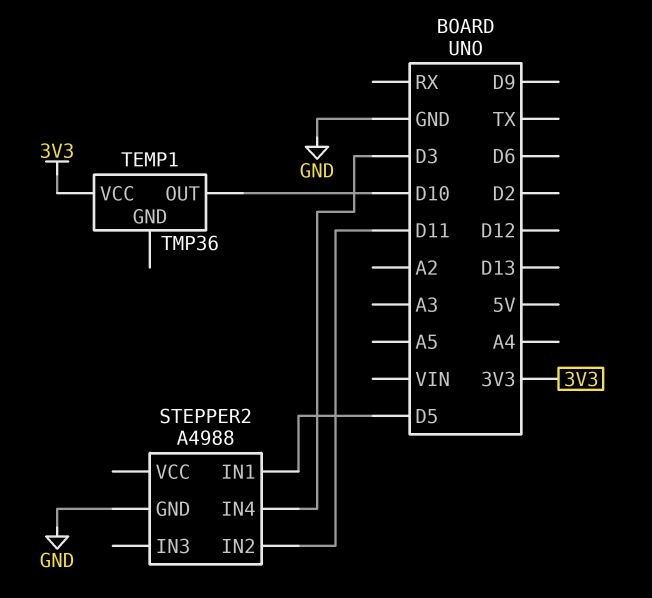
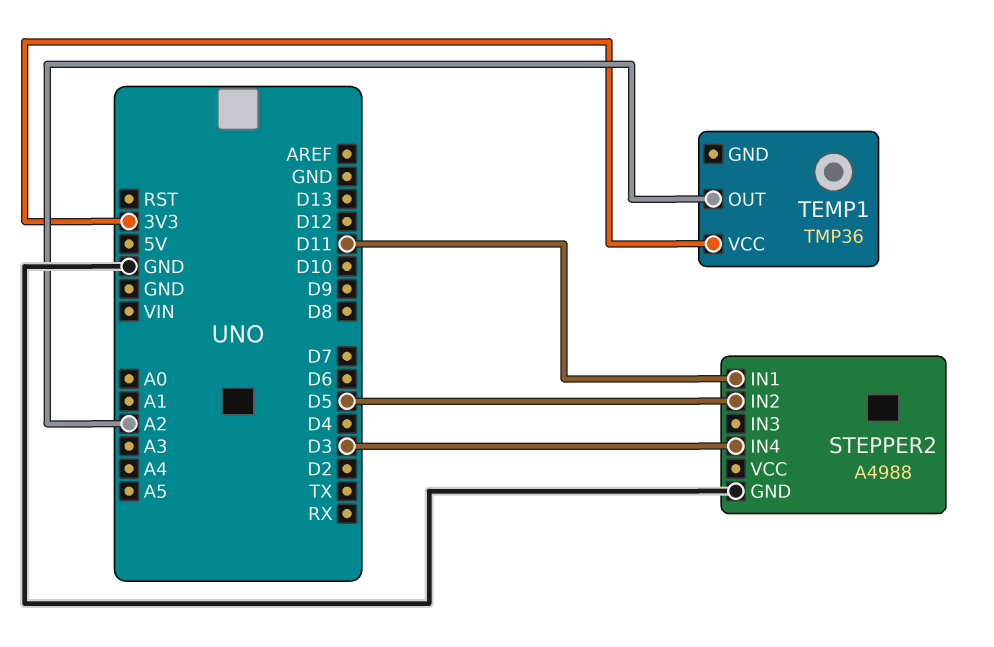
STEPPER2 pin IN1: D5 -> D11
STEPPER2 pin IN2: D11 -> D5
TEMP1 pin OUT: D10 -> A2

